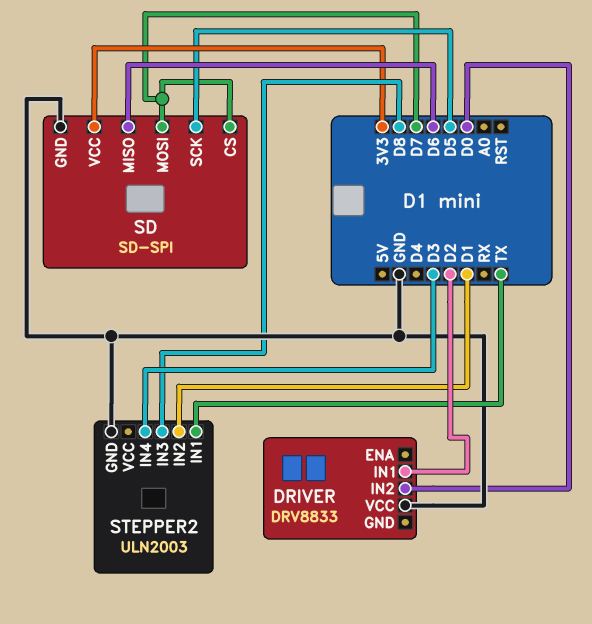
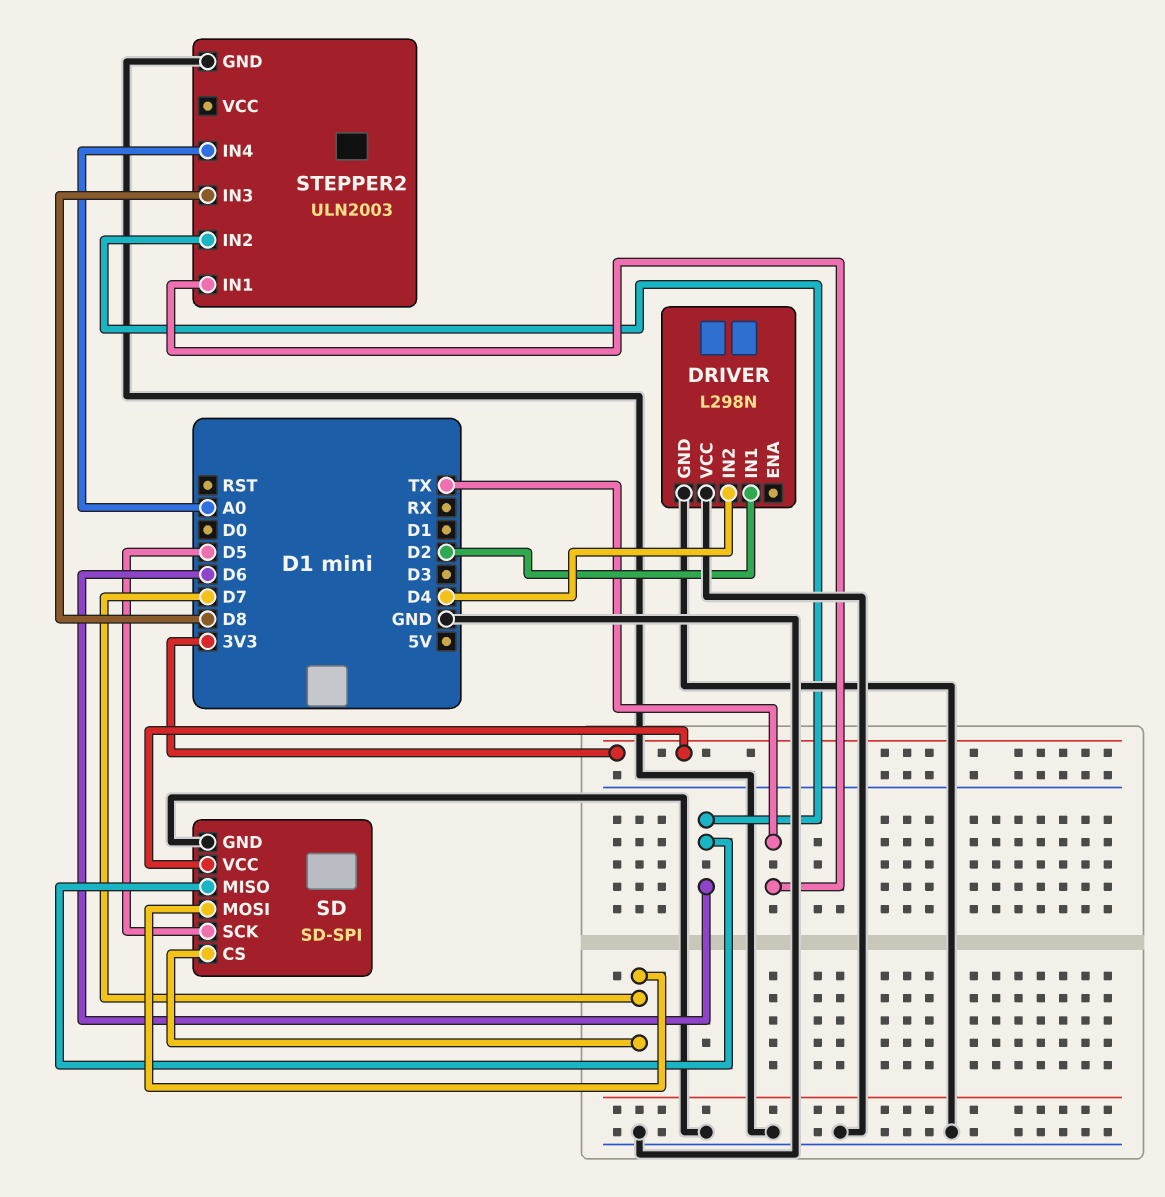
DRIVER: DRV8833 -> L298N
DRIVER pin GND: none -> GND
DRIVER pin IN2: D0 -> D4
STEPPER2 pin IN2: D1 -> D6
STEPPER2 pin IN4: D3 -> A0

